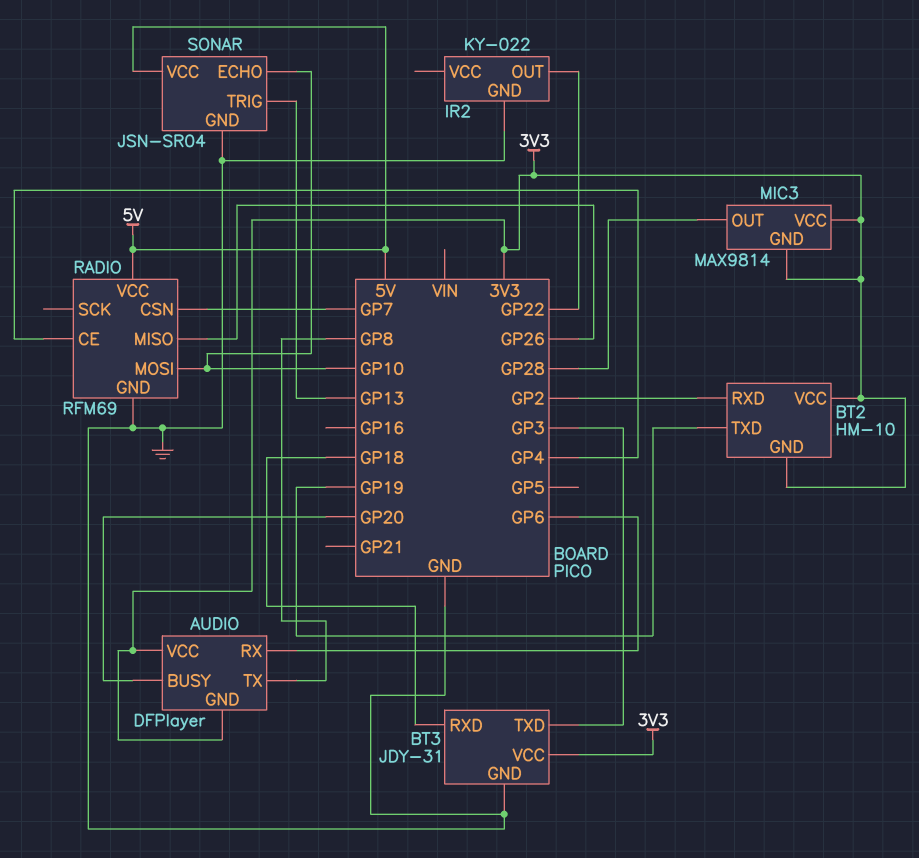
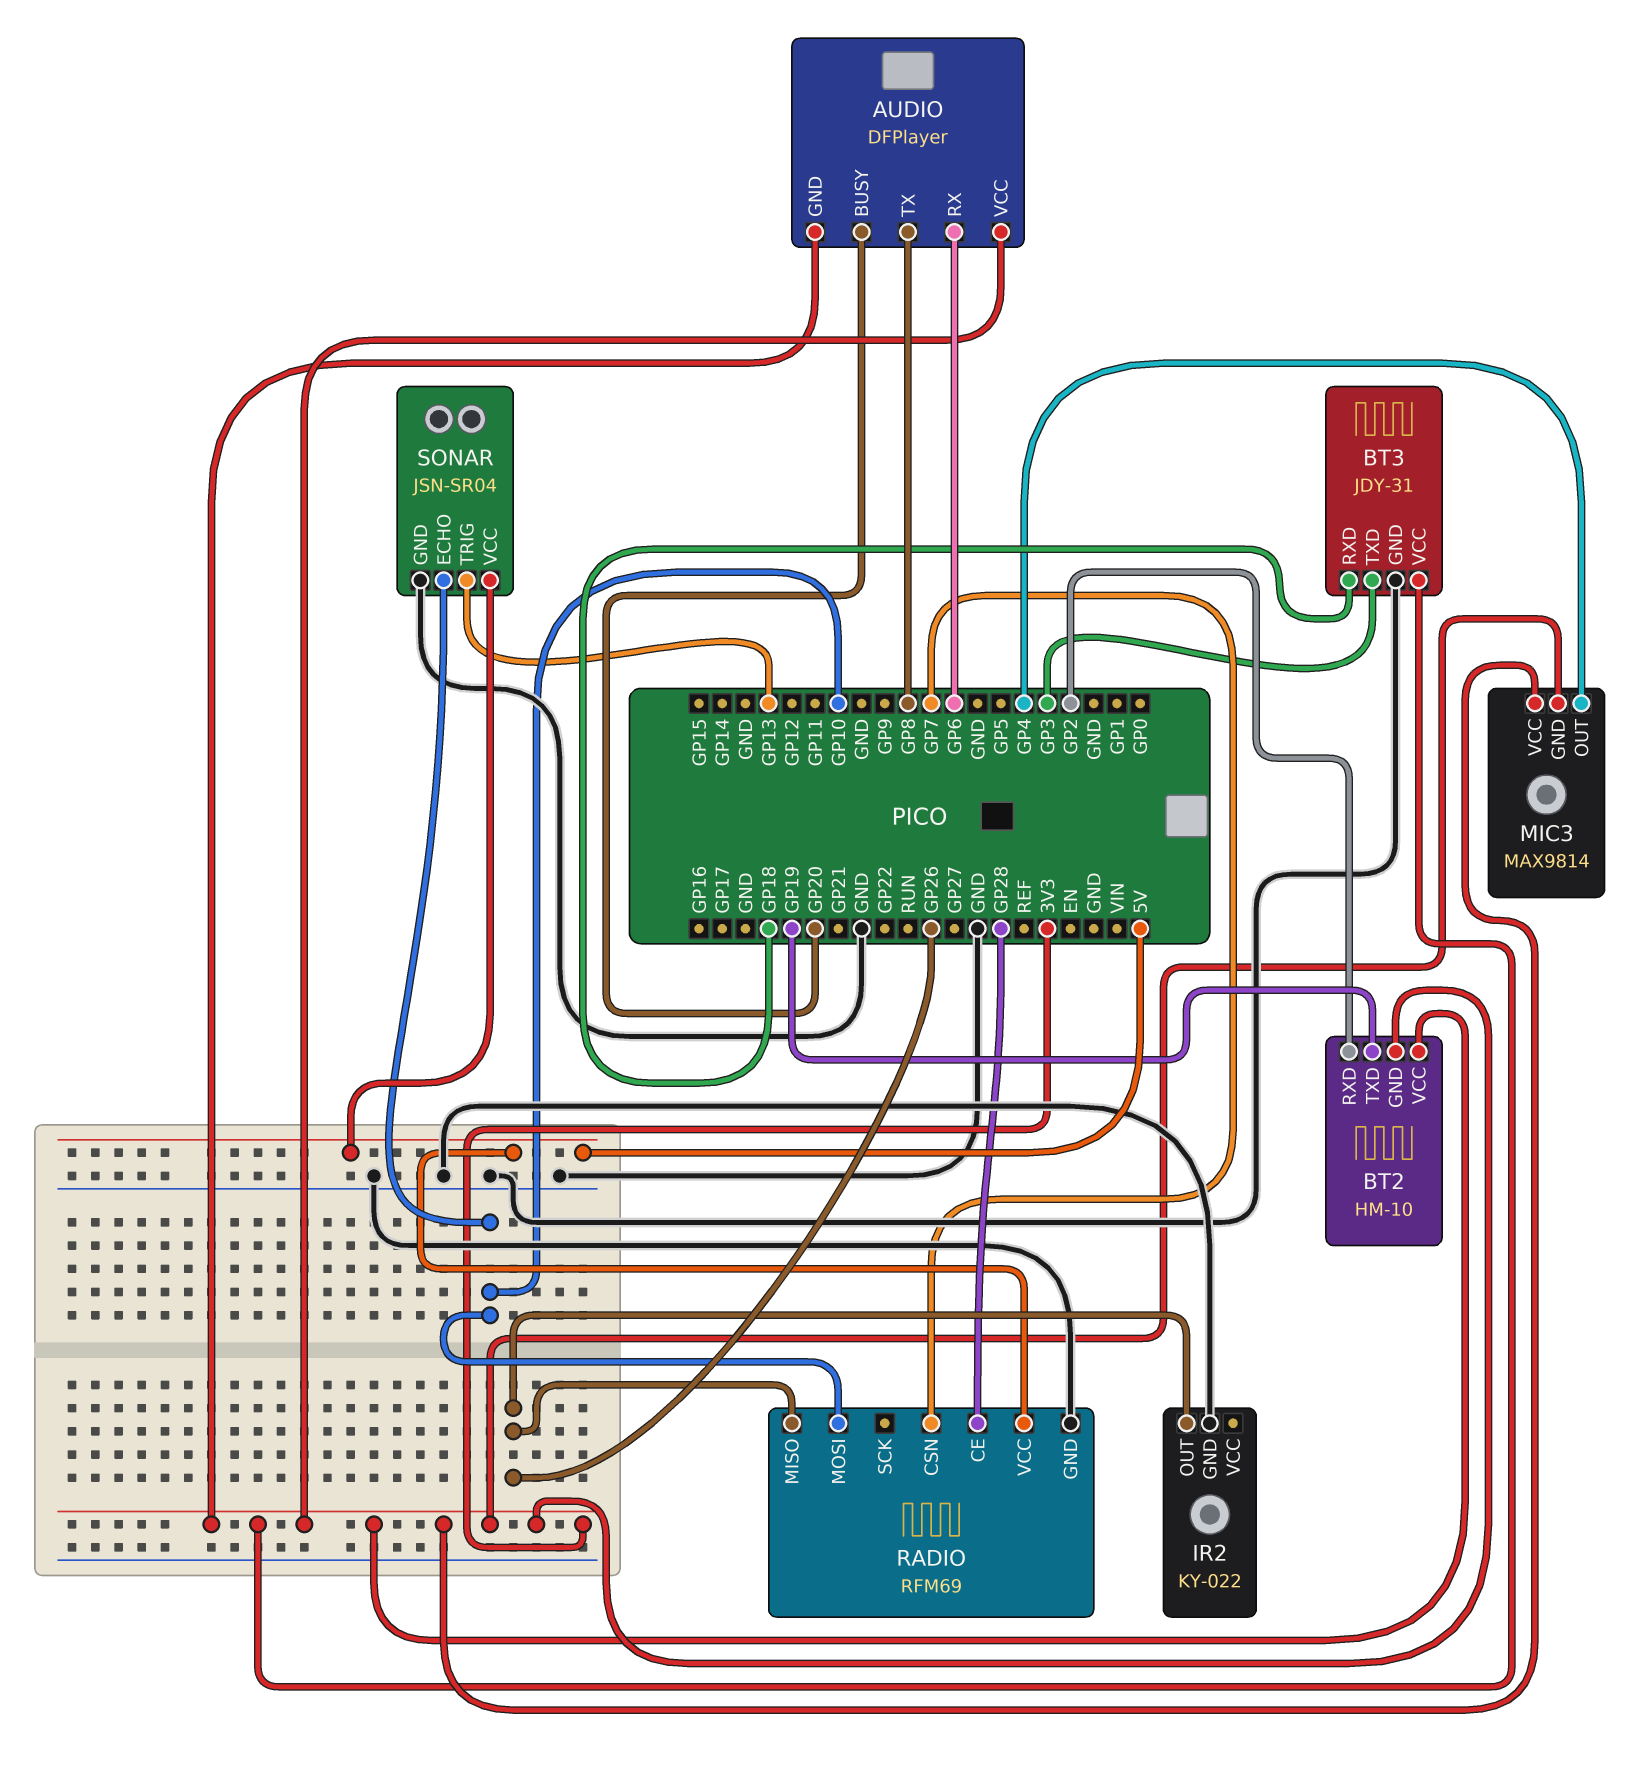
IR2 pin OUT: GP22 -> GP26
MIC3 pin OUT: GP28 -> GP4
RADIO pin CE: GP4 -> GP28

